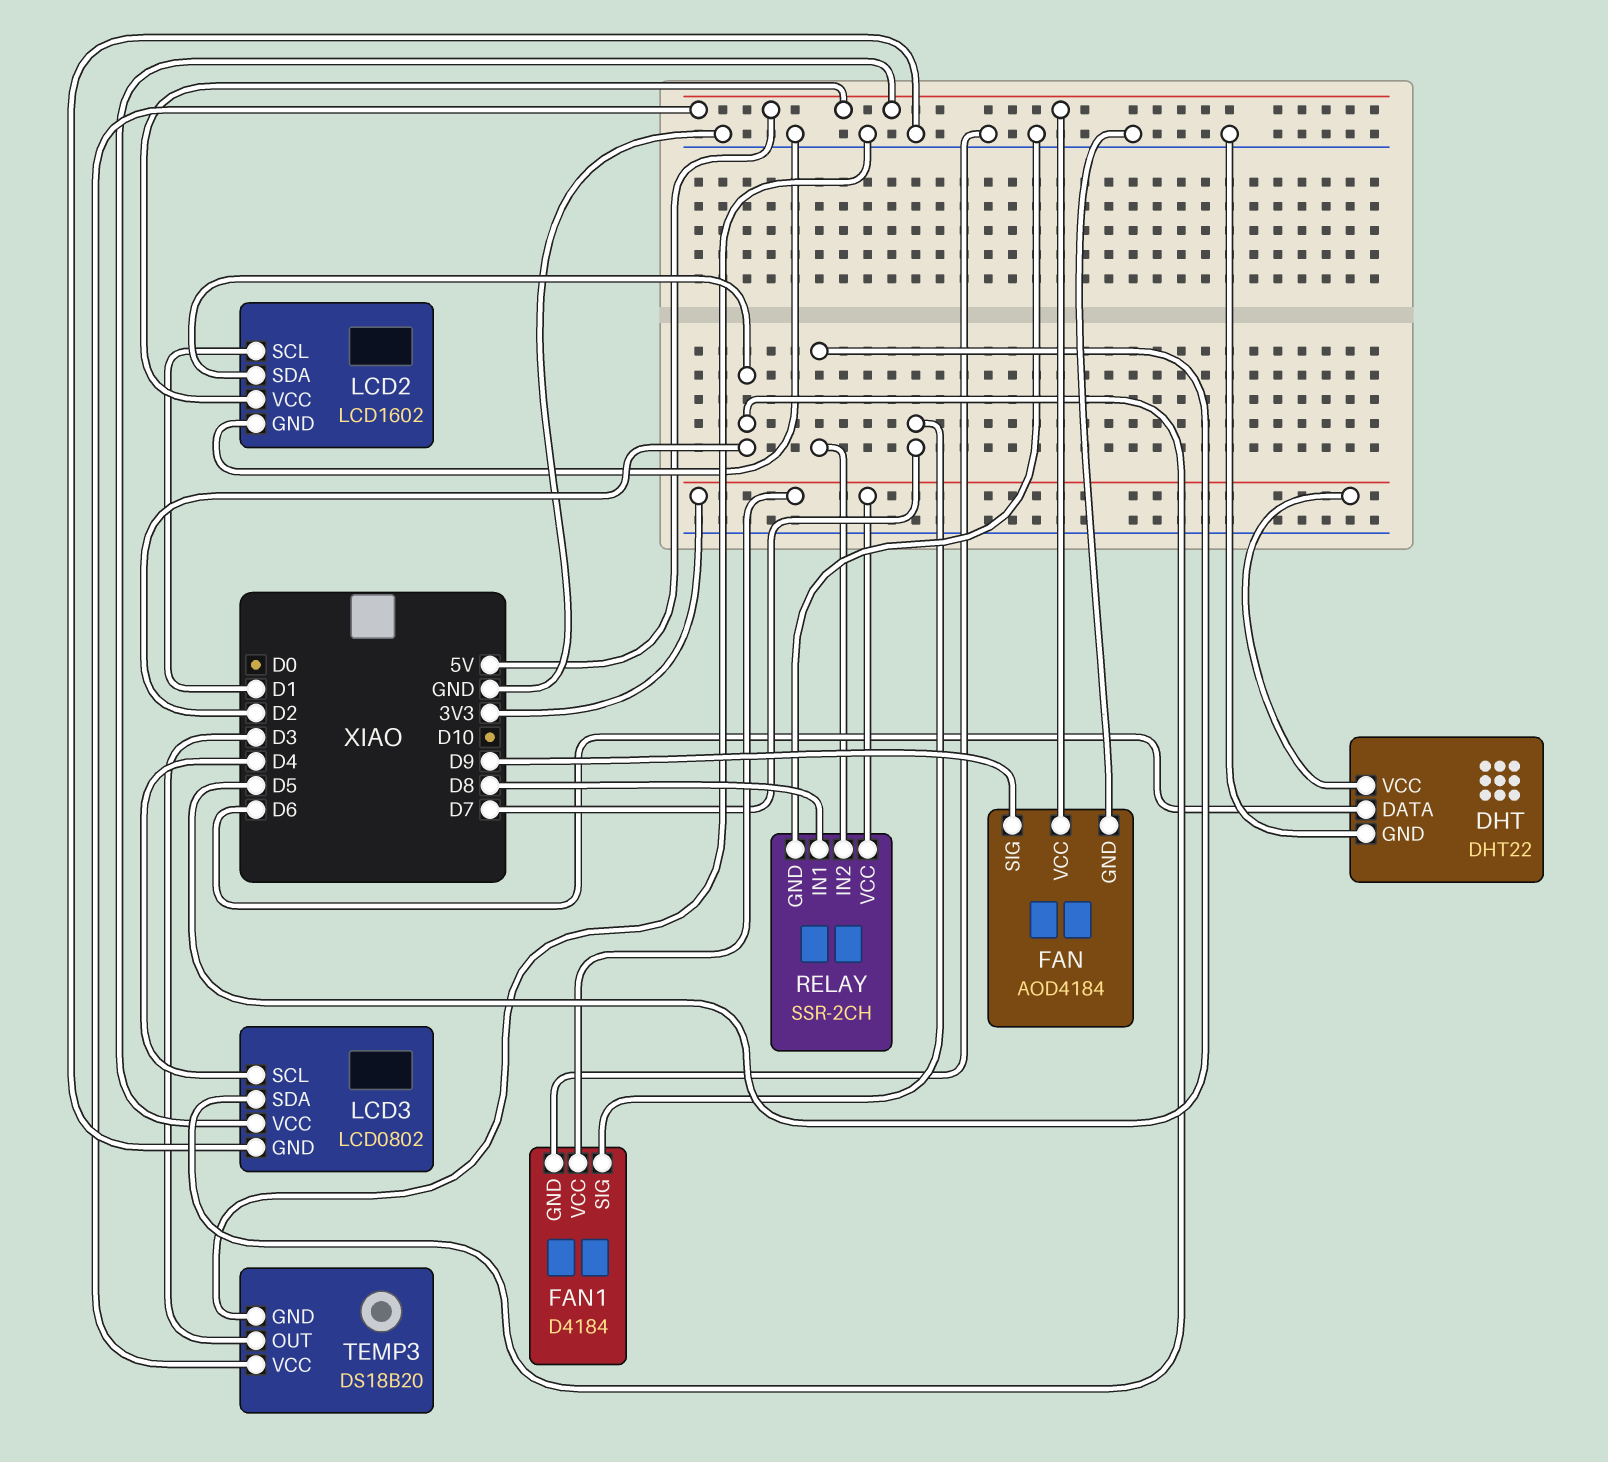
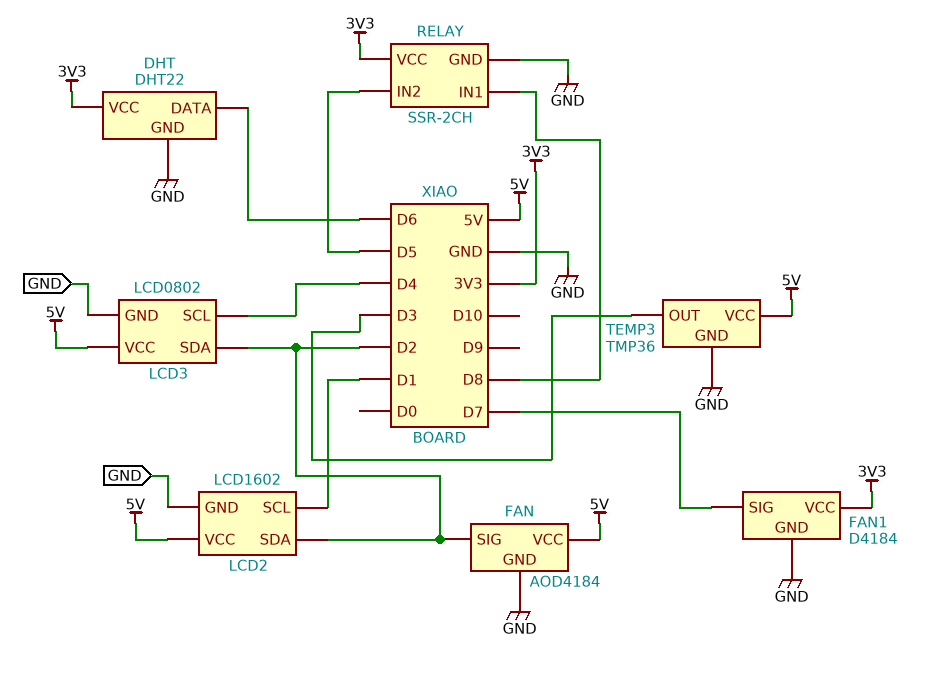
FAN pin SIG: D9 -> D2
TEMP3: DS18B20 -> TMP36

